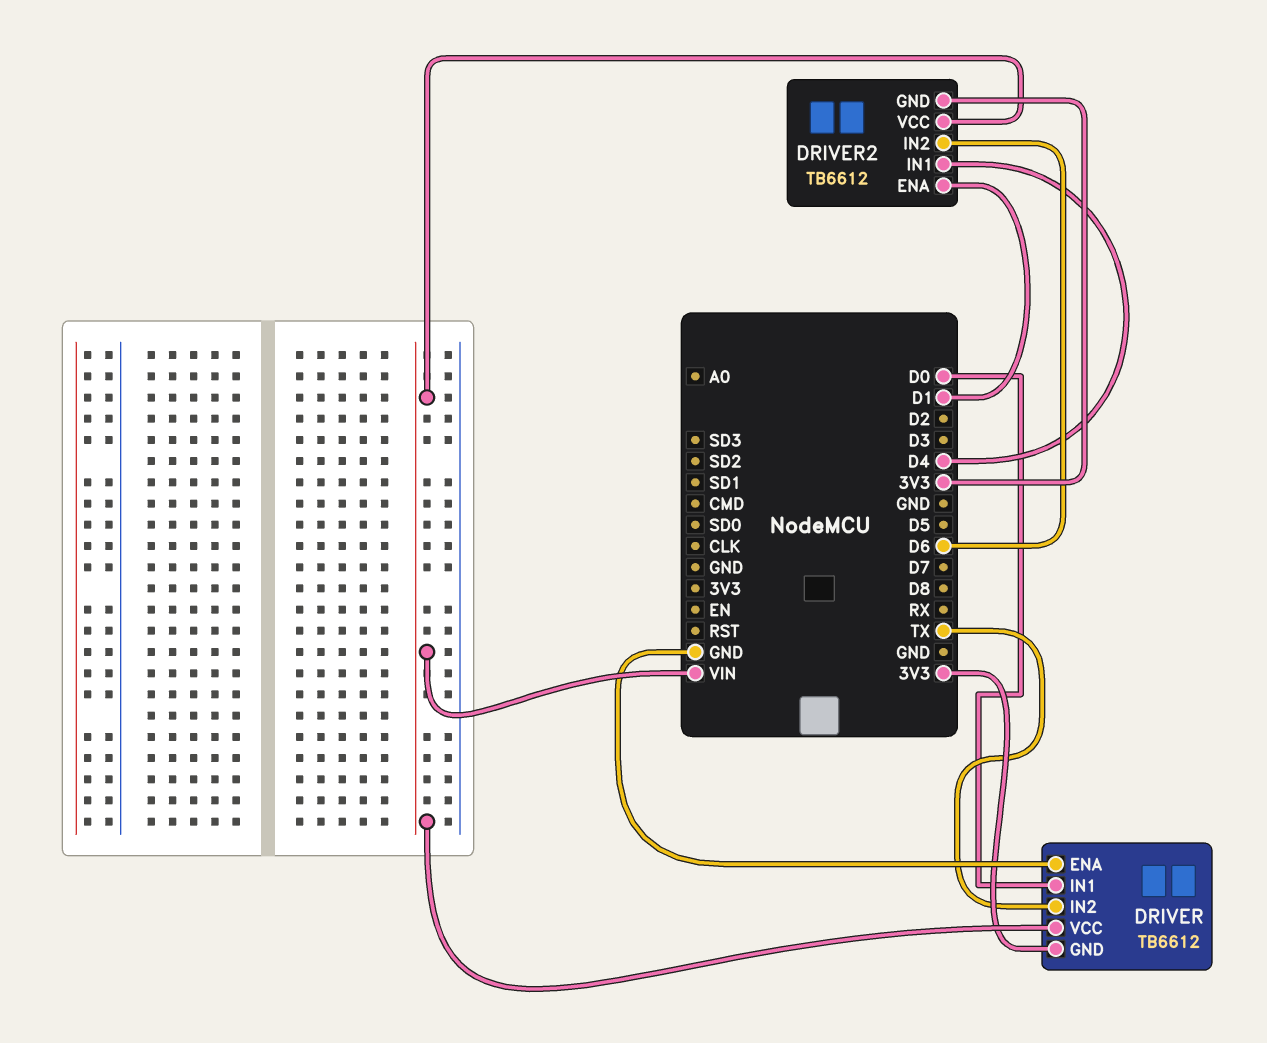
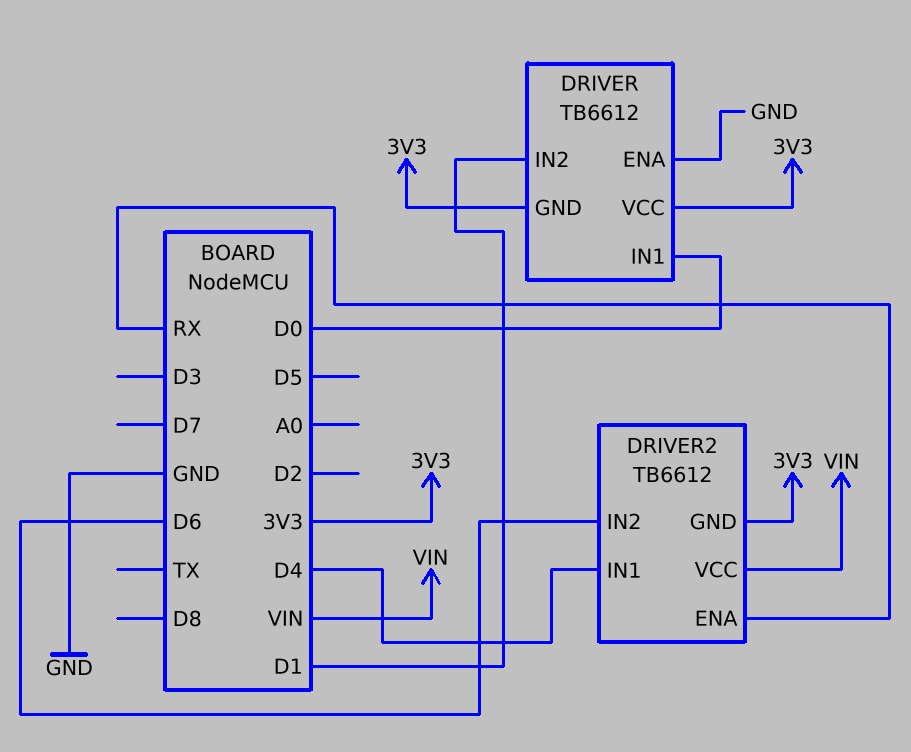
DRIVER pin IN2: TX -> D1
DRIVER pin VCC: VIN -> 3V3
DRIVER2 pin ENA: D1 -> RX

